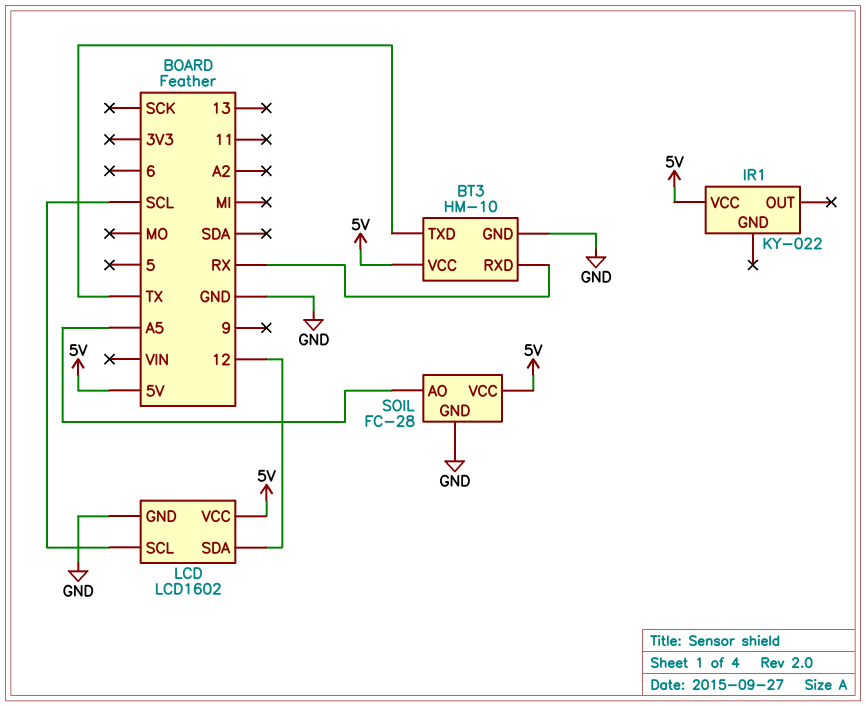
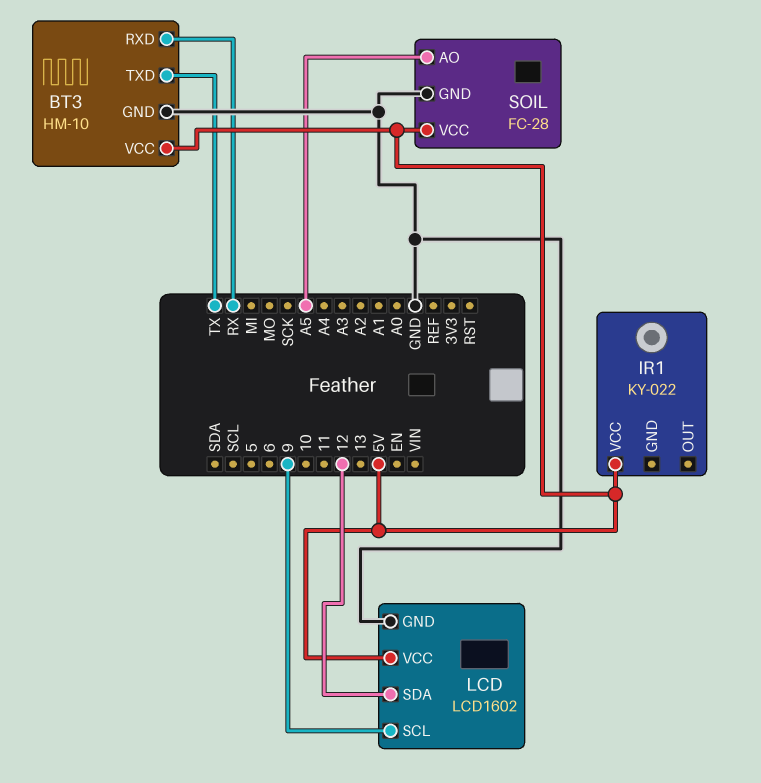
LCD pin SCL: SCL -> 9

